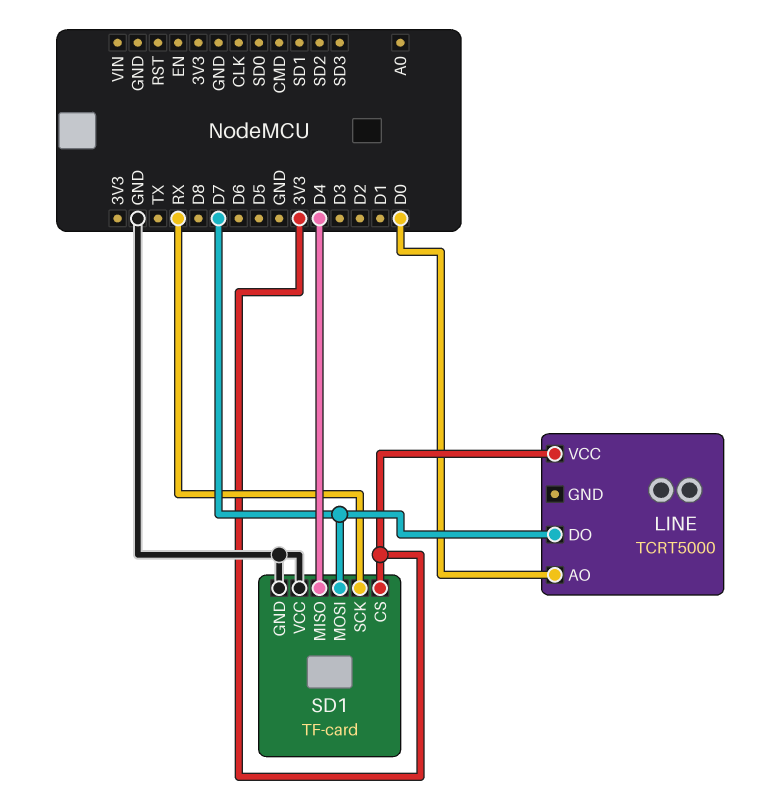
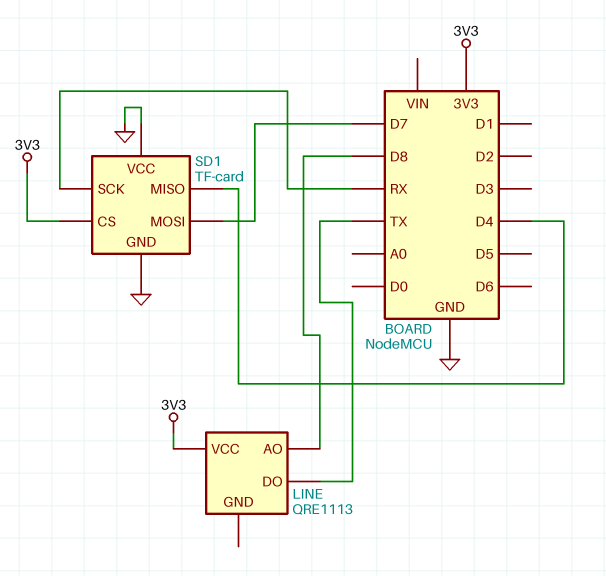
LINE: TCRT5000 -> QRE1113
LINE pin AO: D0 -> D8
LINE pin DO: D7 -> TX

